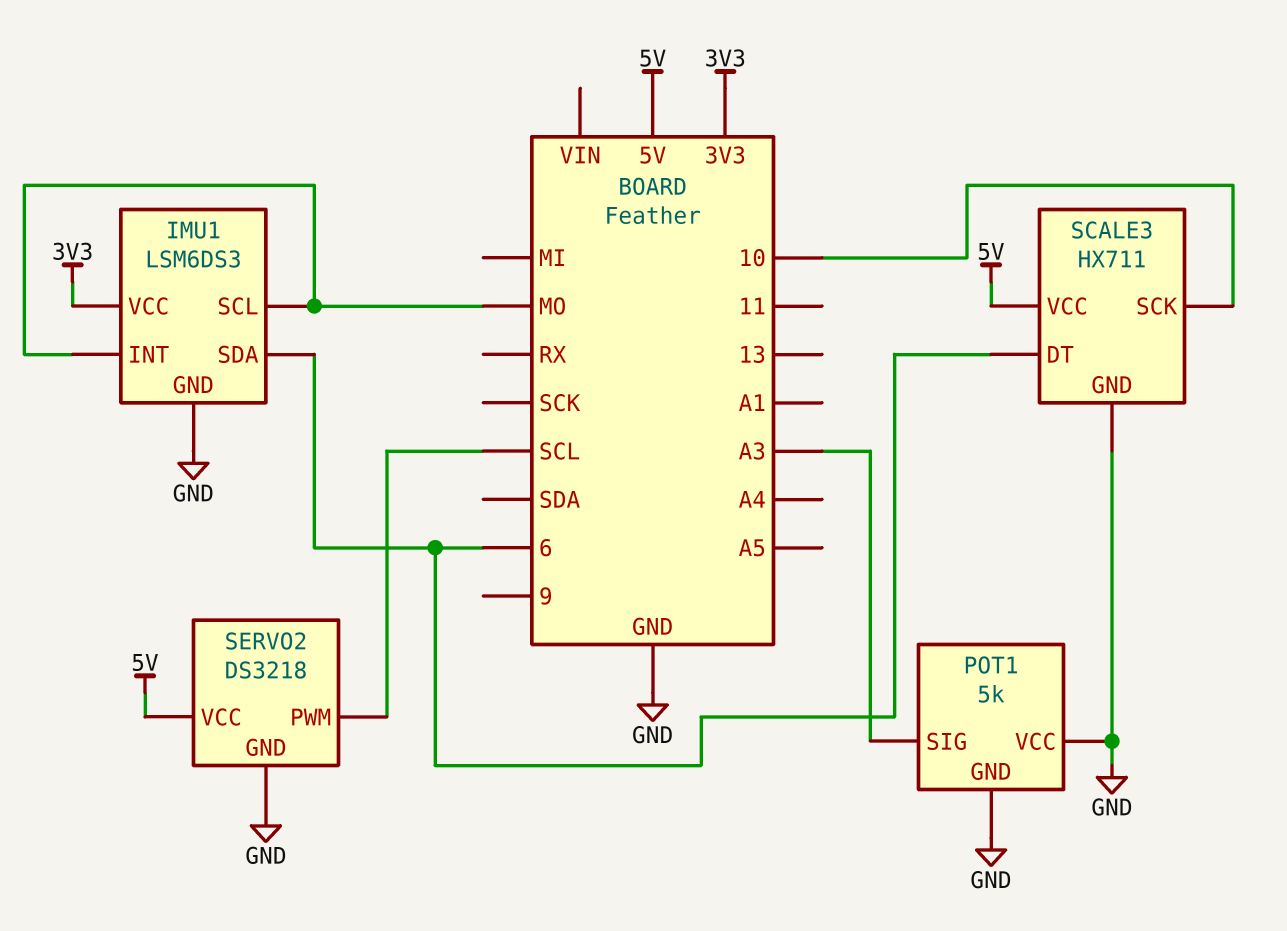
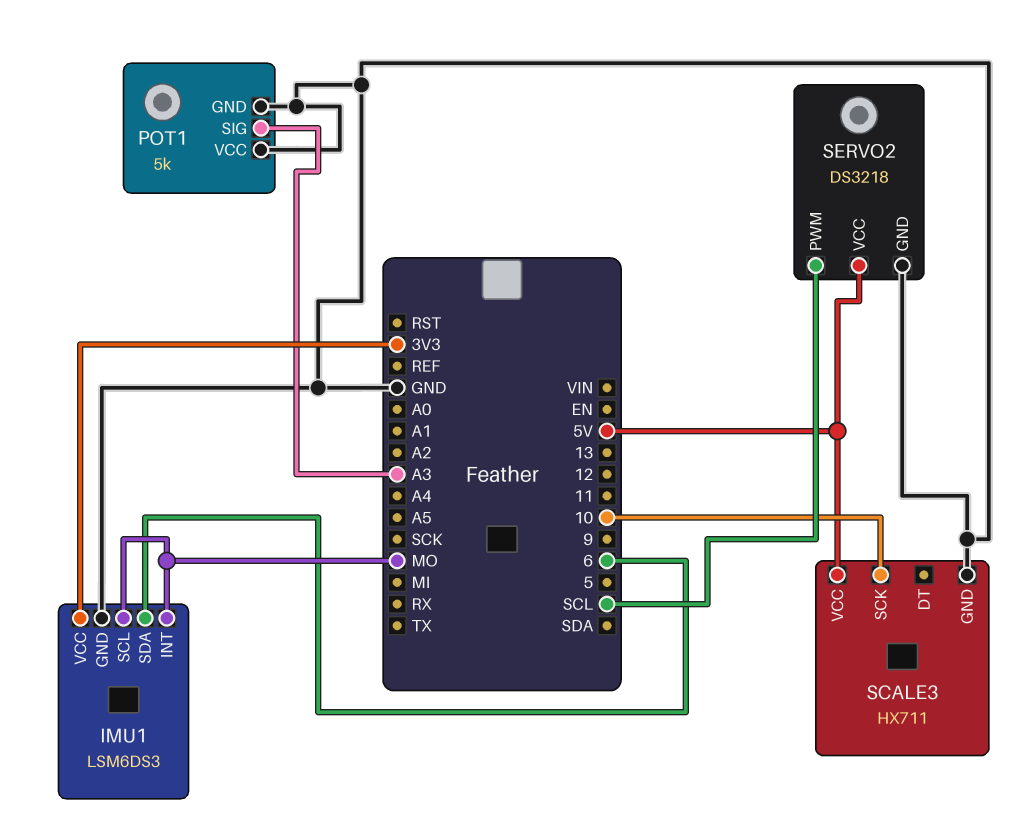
SCALE3 pin DT: 6 -> none

